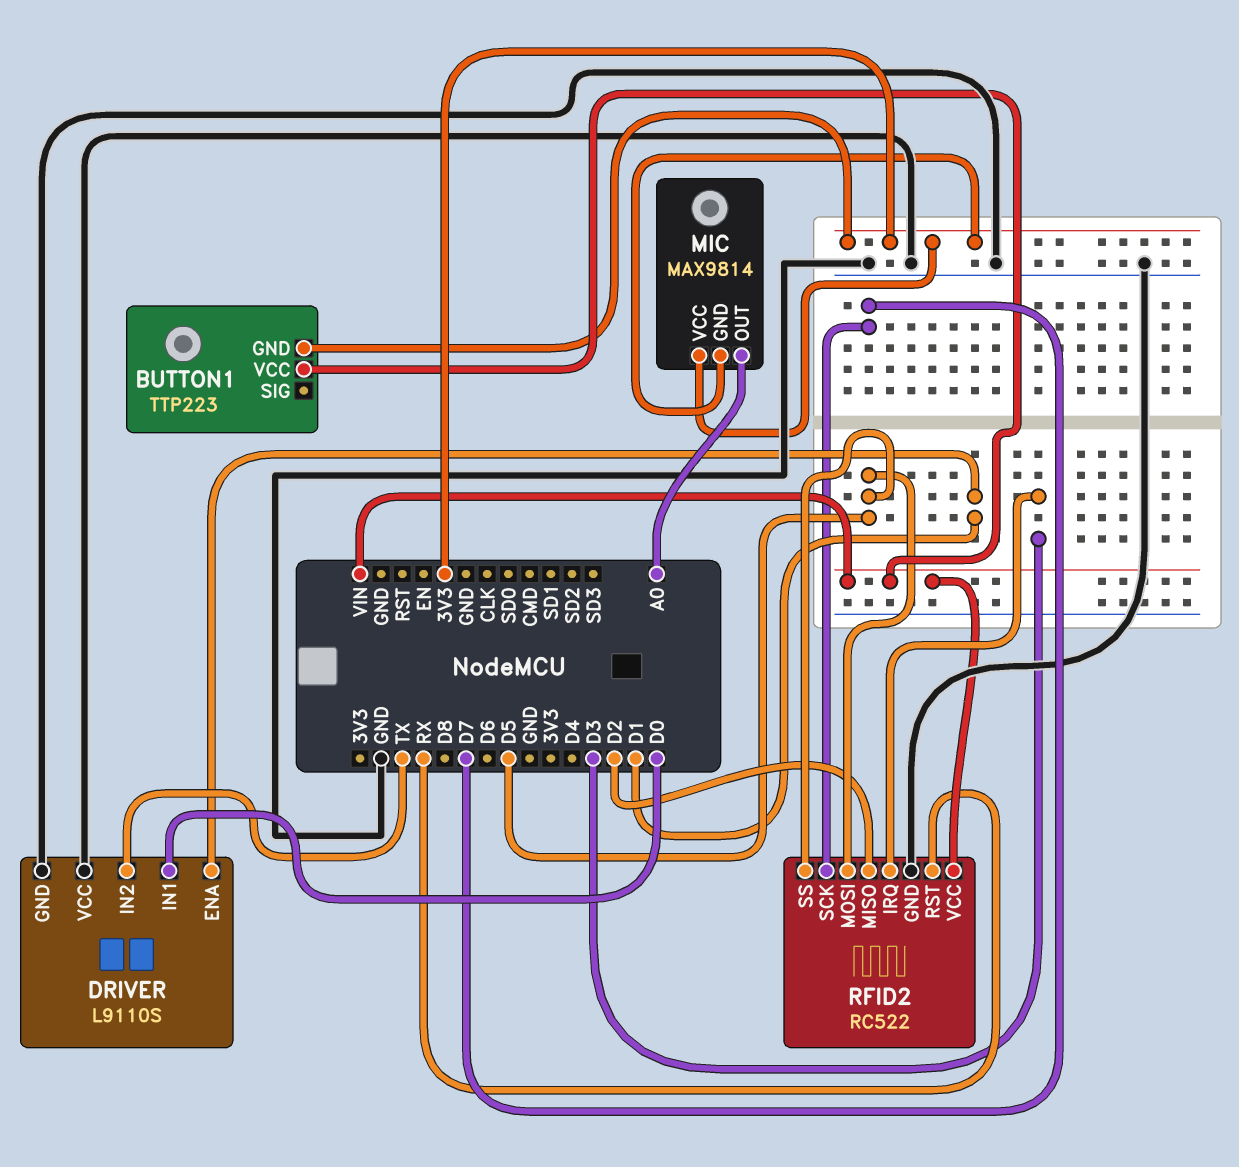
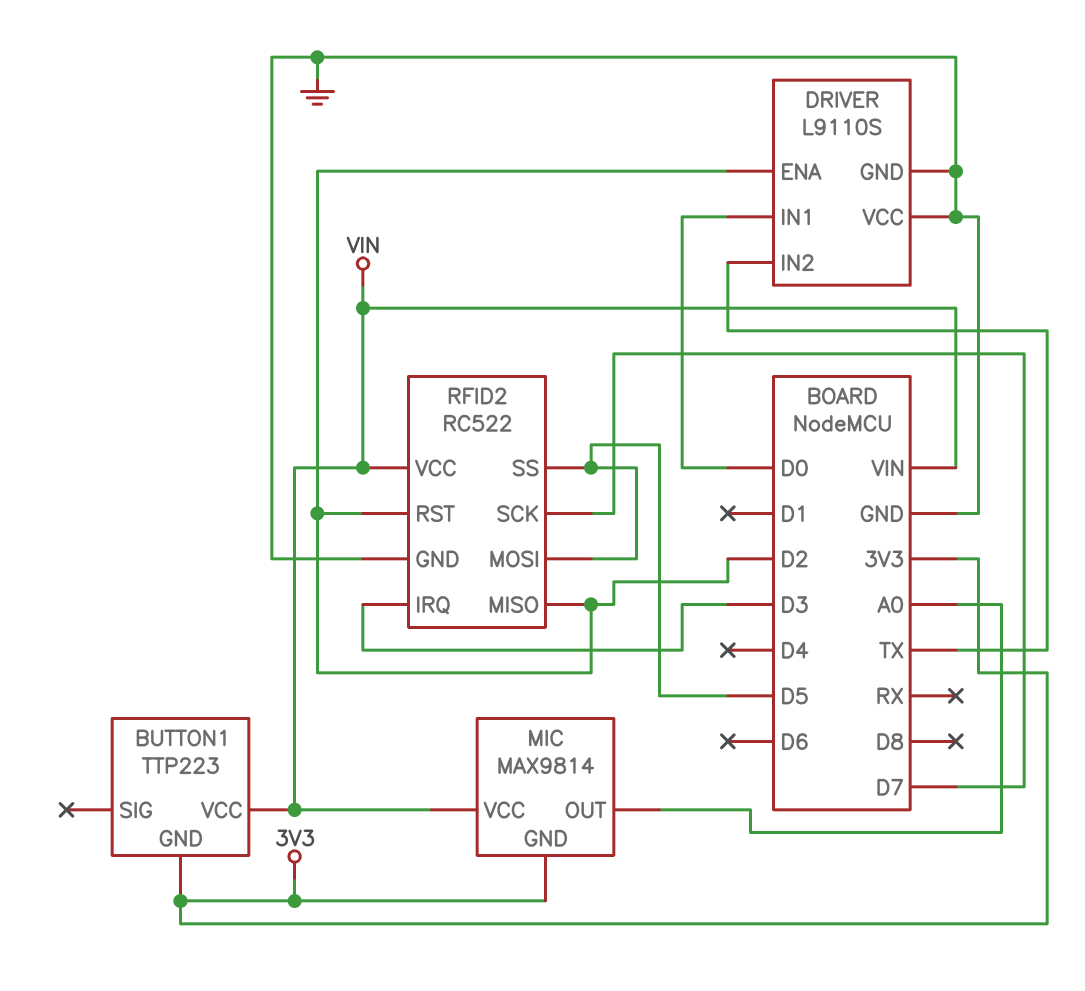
DRIVER pin ENA: D1 -> D2
MIC pin VCC: 3V3 -> VIN
RFID2 pin RST: RX -> D2

